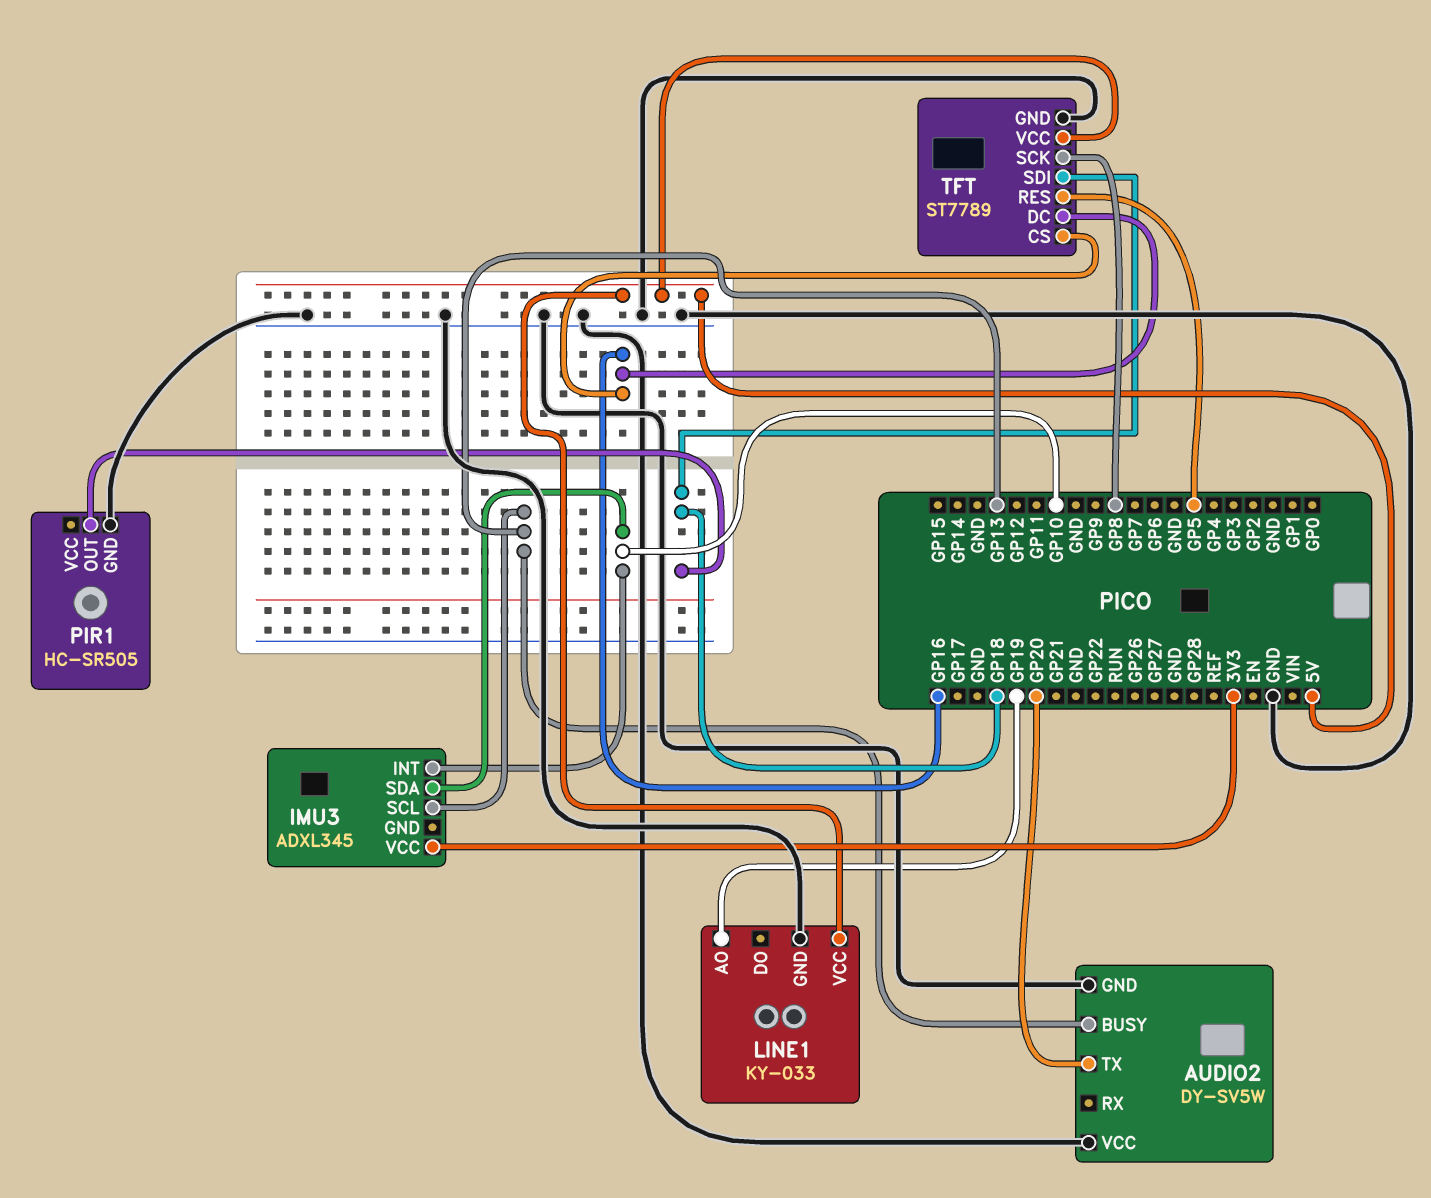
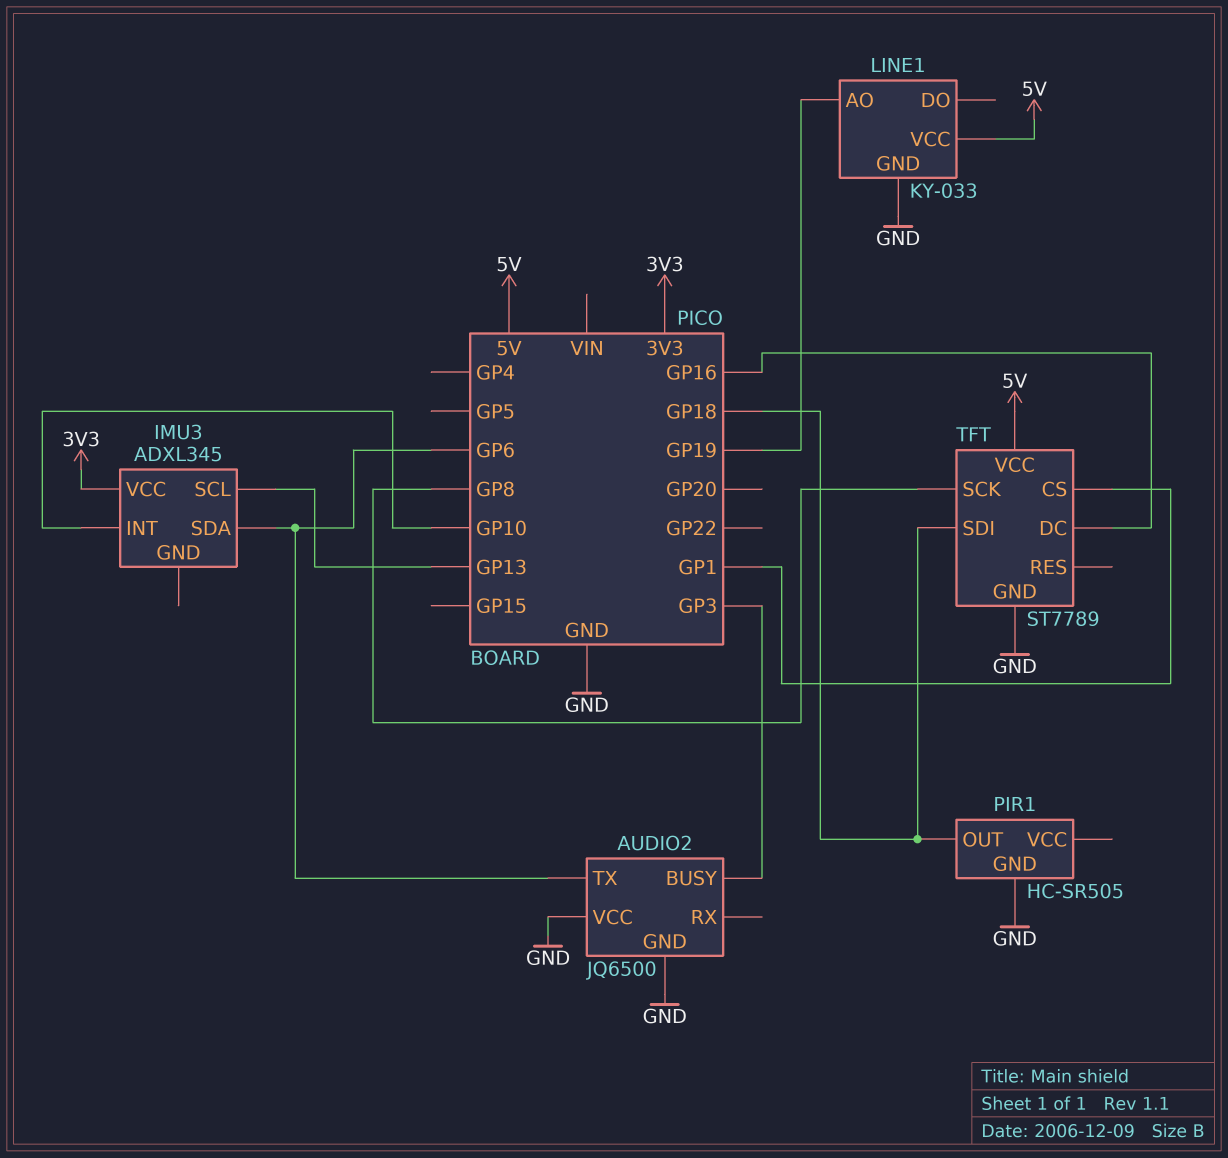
AUDIO2: DY-SV5W -> JQ6500
AUDIO2 pin BUSY: GP13 -> GP3
AUDIO2 pin TX: GP20 -> GP6
IMU3 pin SDA: GP10 -> GP6
TFT pin CS: GP16 -> GP1
TFT pin RES: GP5 -> none

